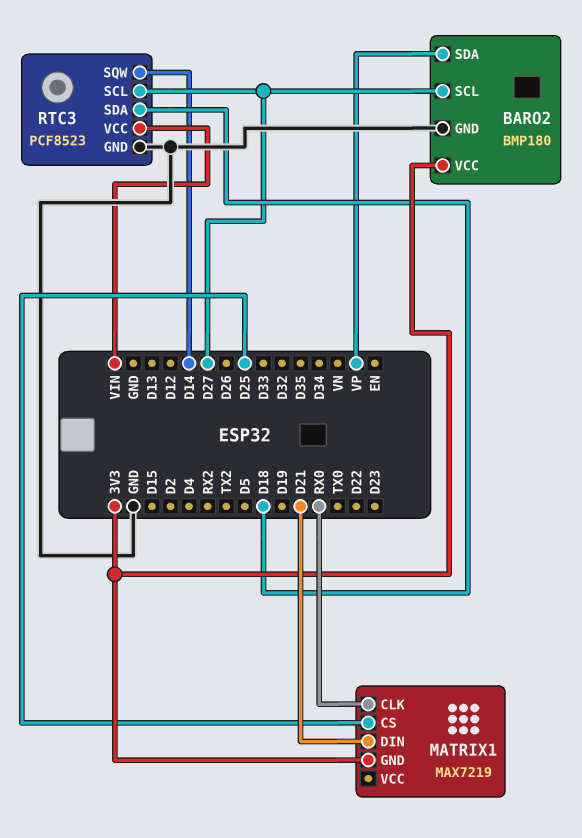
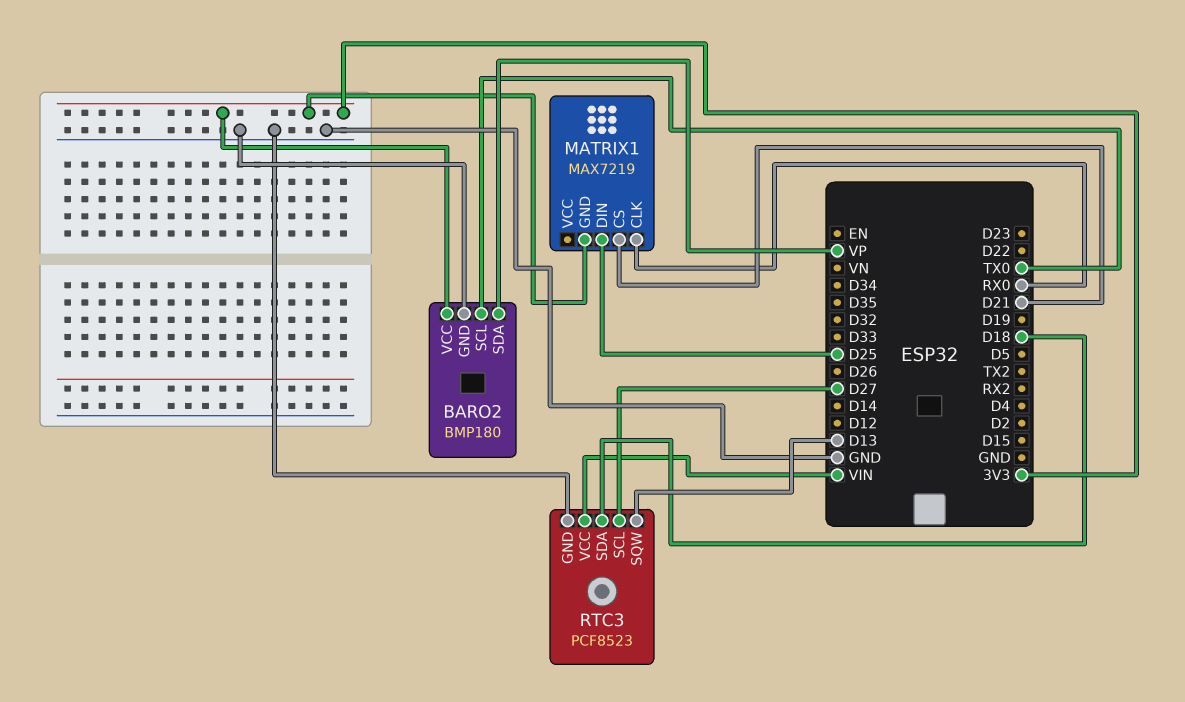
BARO2 pin SCL: D27 -> TX0
MATRIX1 pin CS: D25 -> D21
MATRIX1 pin DIN: D21 -> D25
RTC3 pin SQW: D14 -> D13

